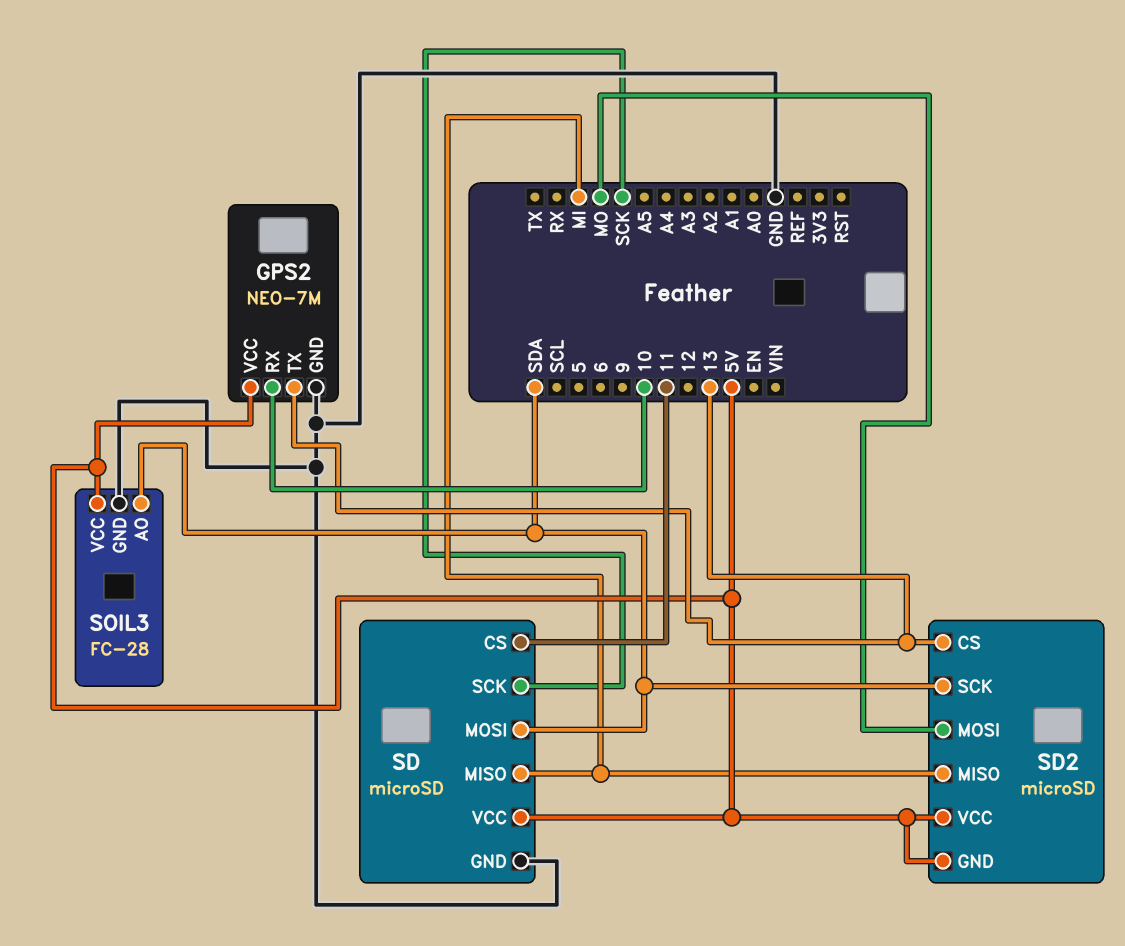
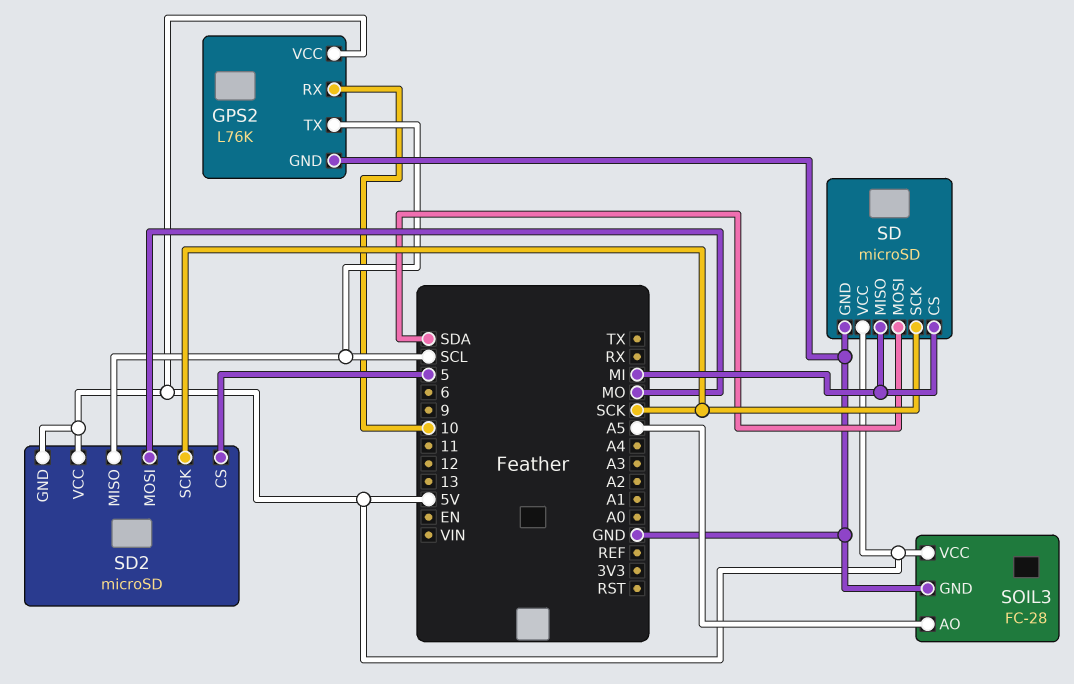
GPS2: NEO-7M -> L76K
GPS2 pin TX: 13 -> SCL
SD pin CS: 11 -> MI
SD2 pin CS: 13 -> 5
SD2 pin MISO: MI -> SCL
SD2 pin SCK: SDA -> SCK
SOIL3 pin AO: SDA -> A5

